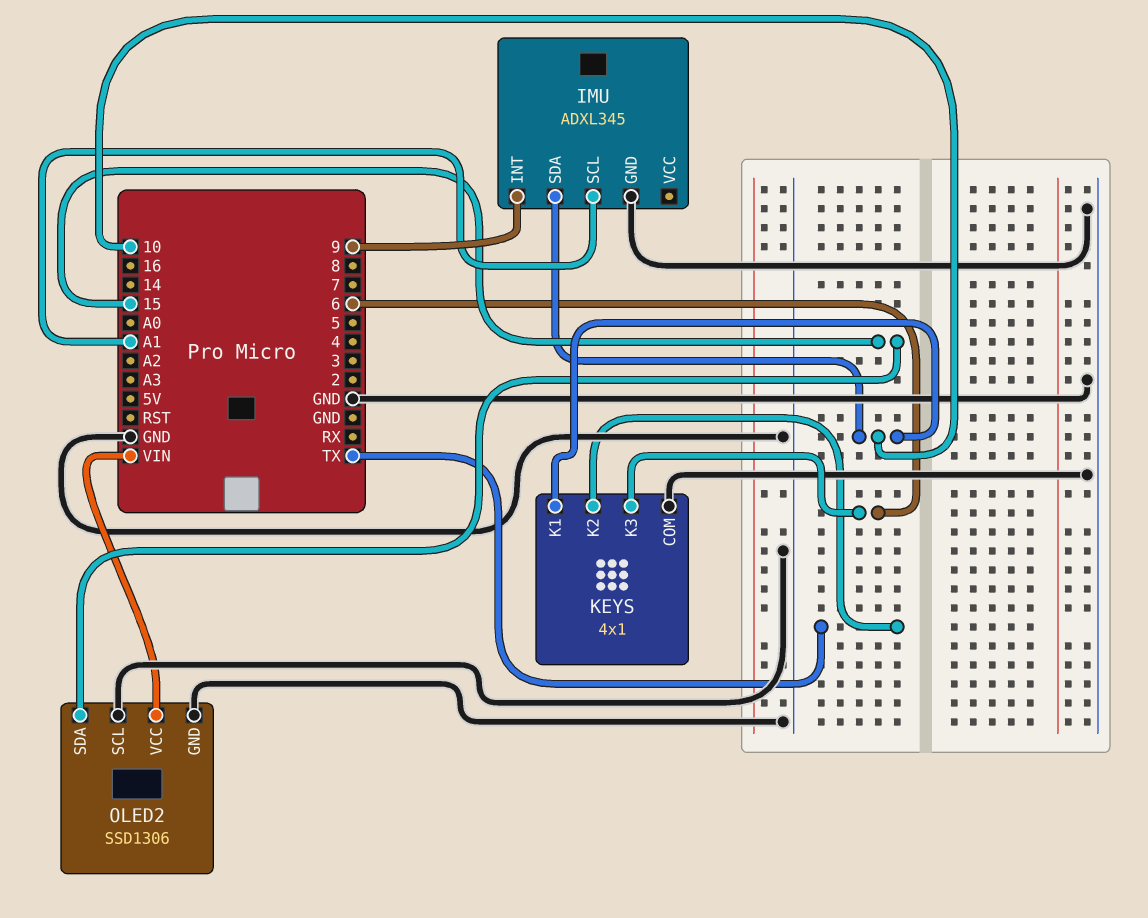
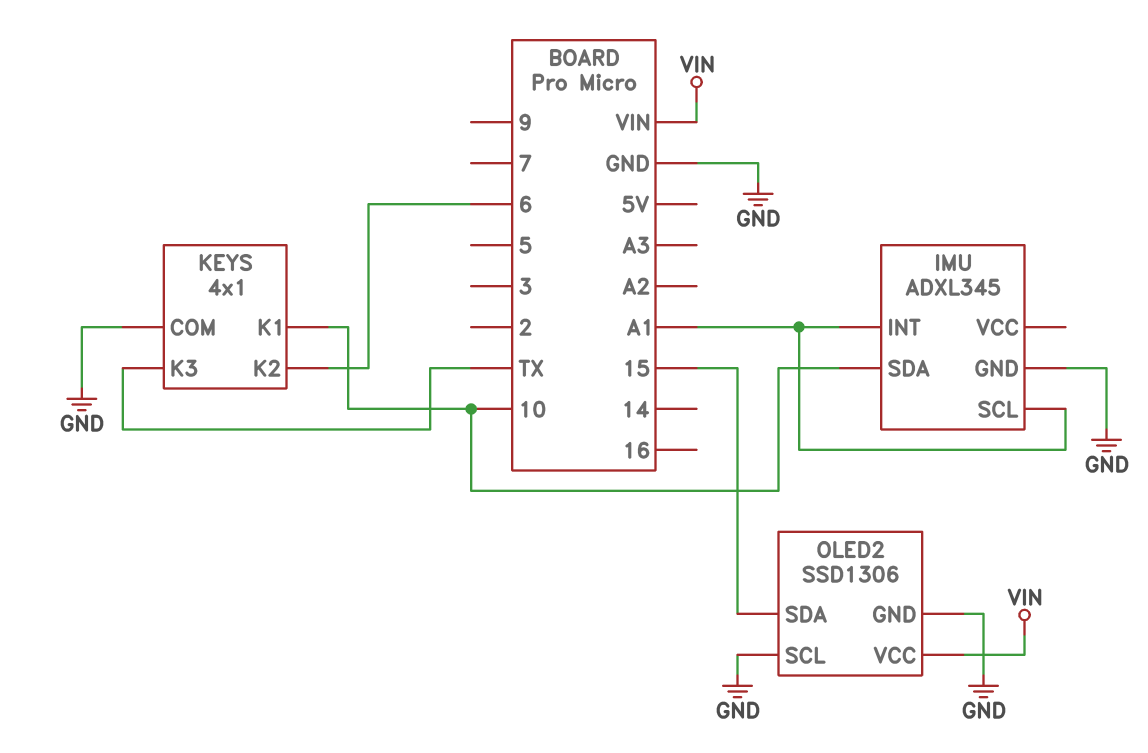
IMU pin INT: 9 -> A1
KEYS pin K2: TX -> 6
KEYS pin K3: 6 -> TX

